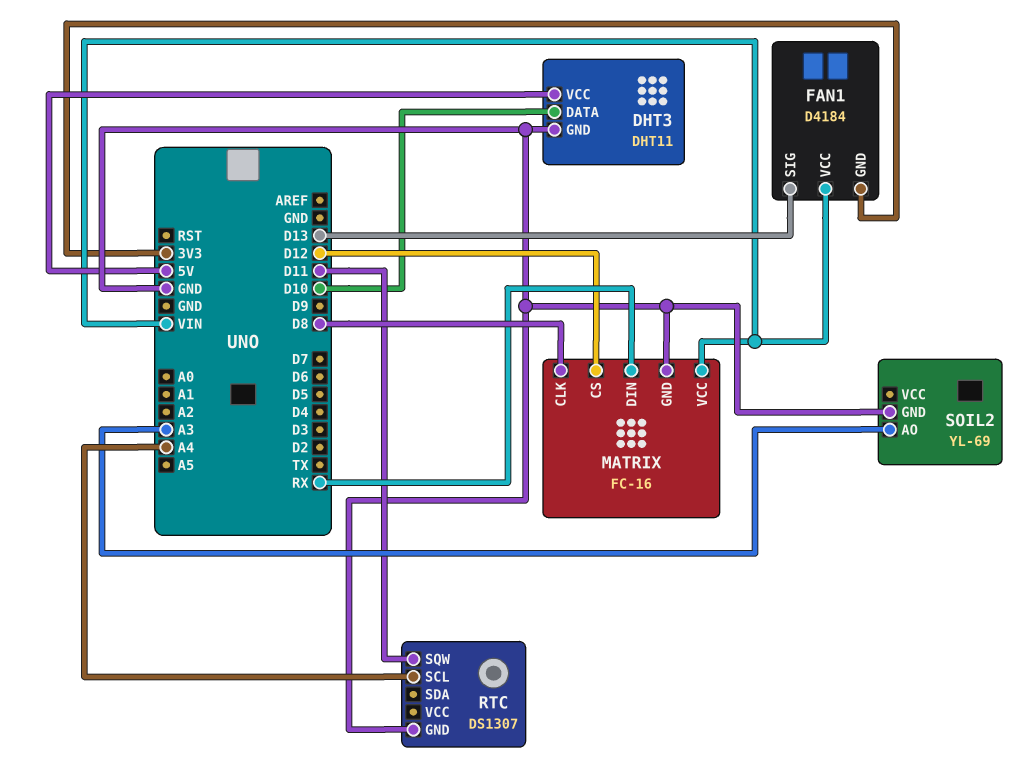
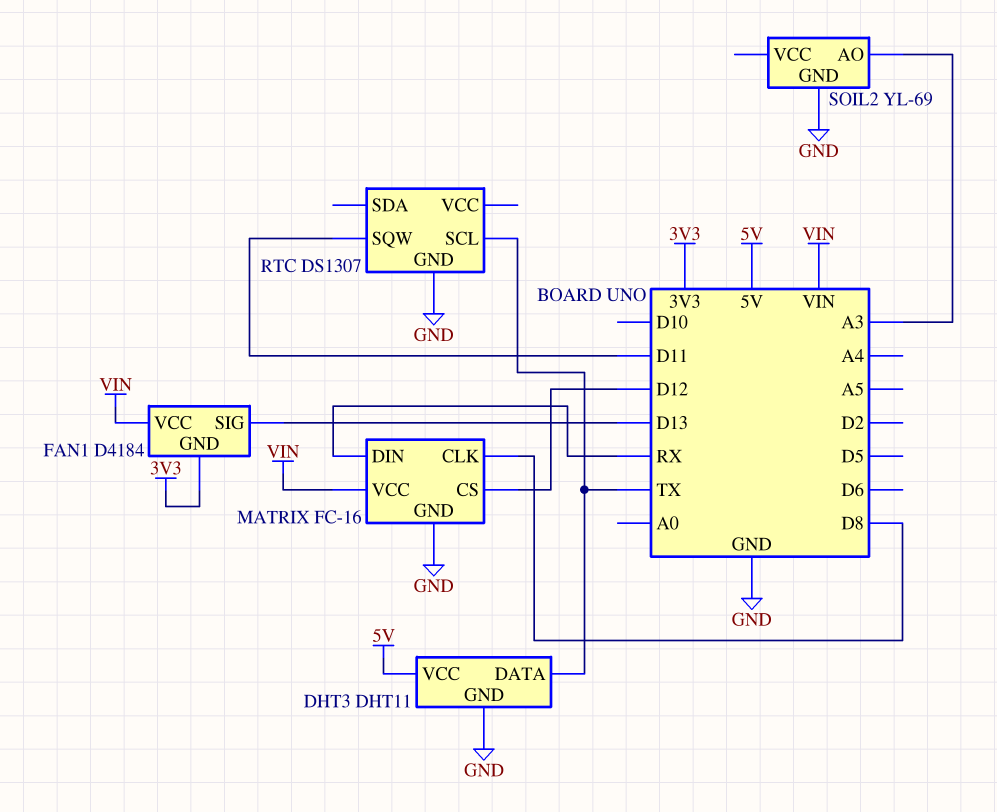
DHT3 pin DATA: D10 -> TX
RTC pin SCL: A4 -> TX

